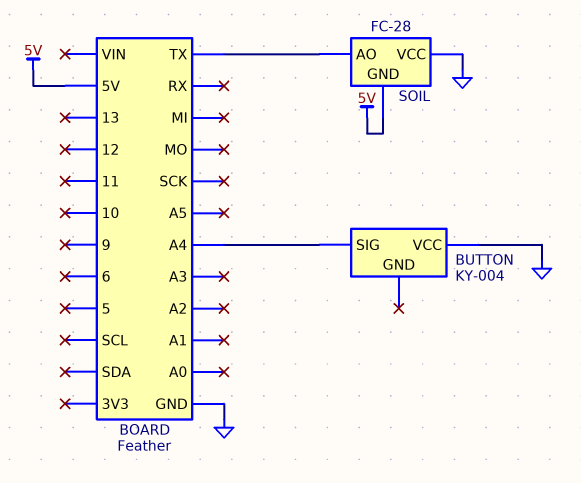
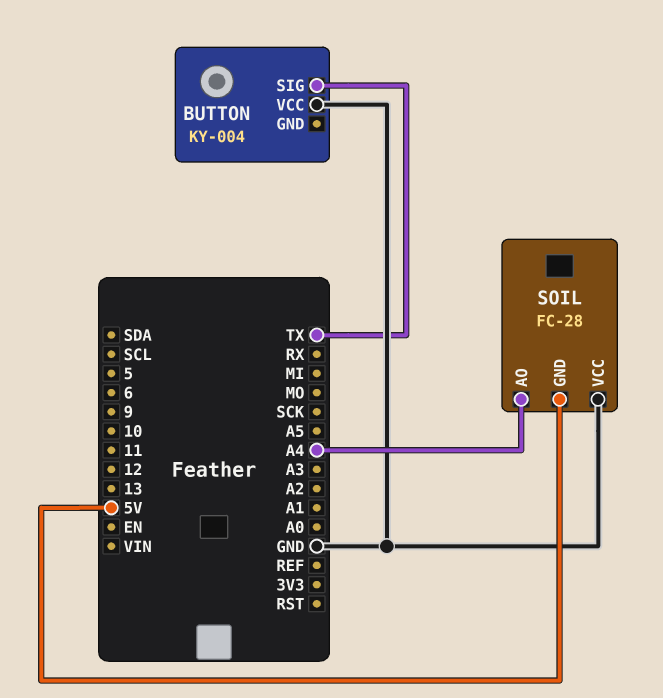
BUTTON pin SIG: A4 -> TX
SOIL pin AO: TX -> A4

